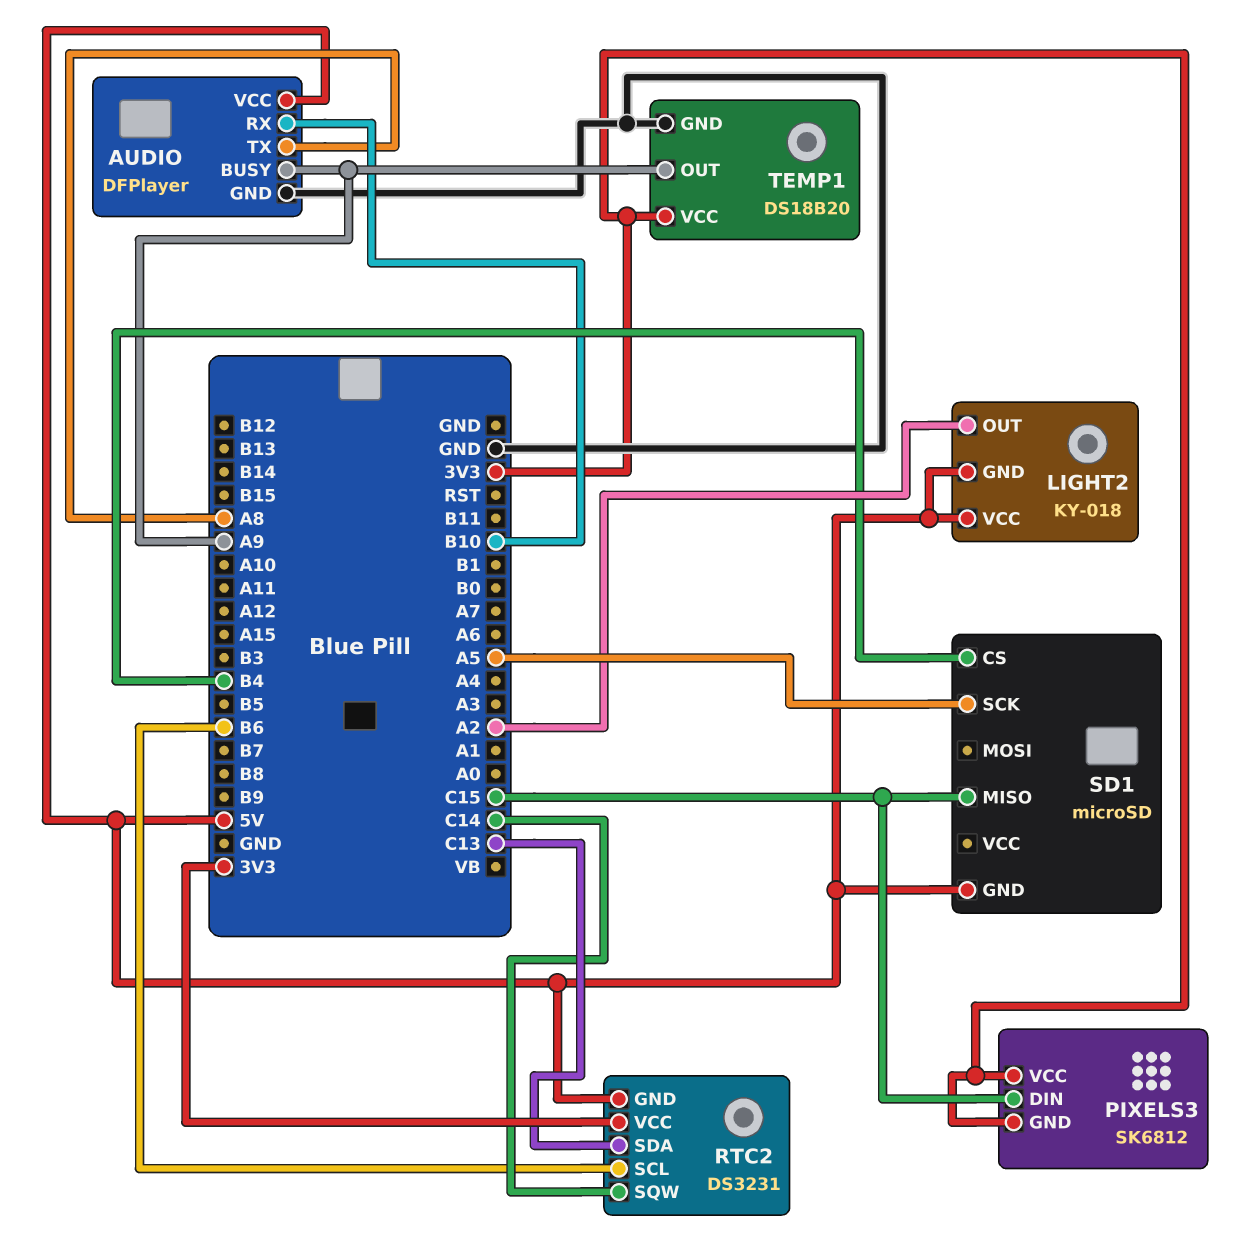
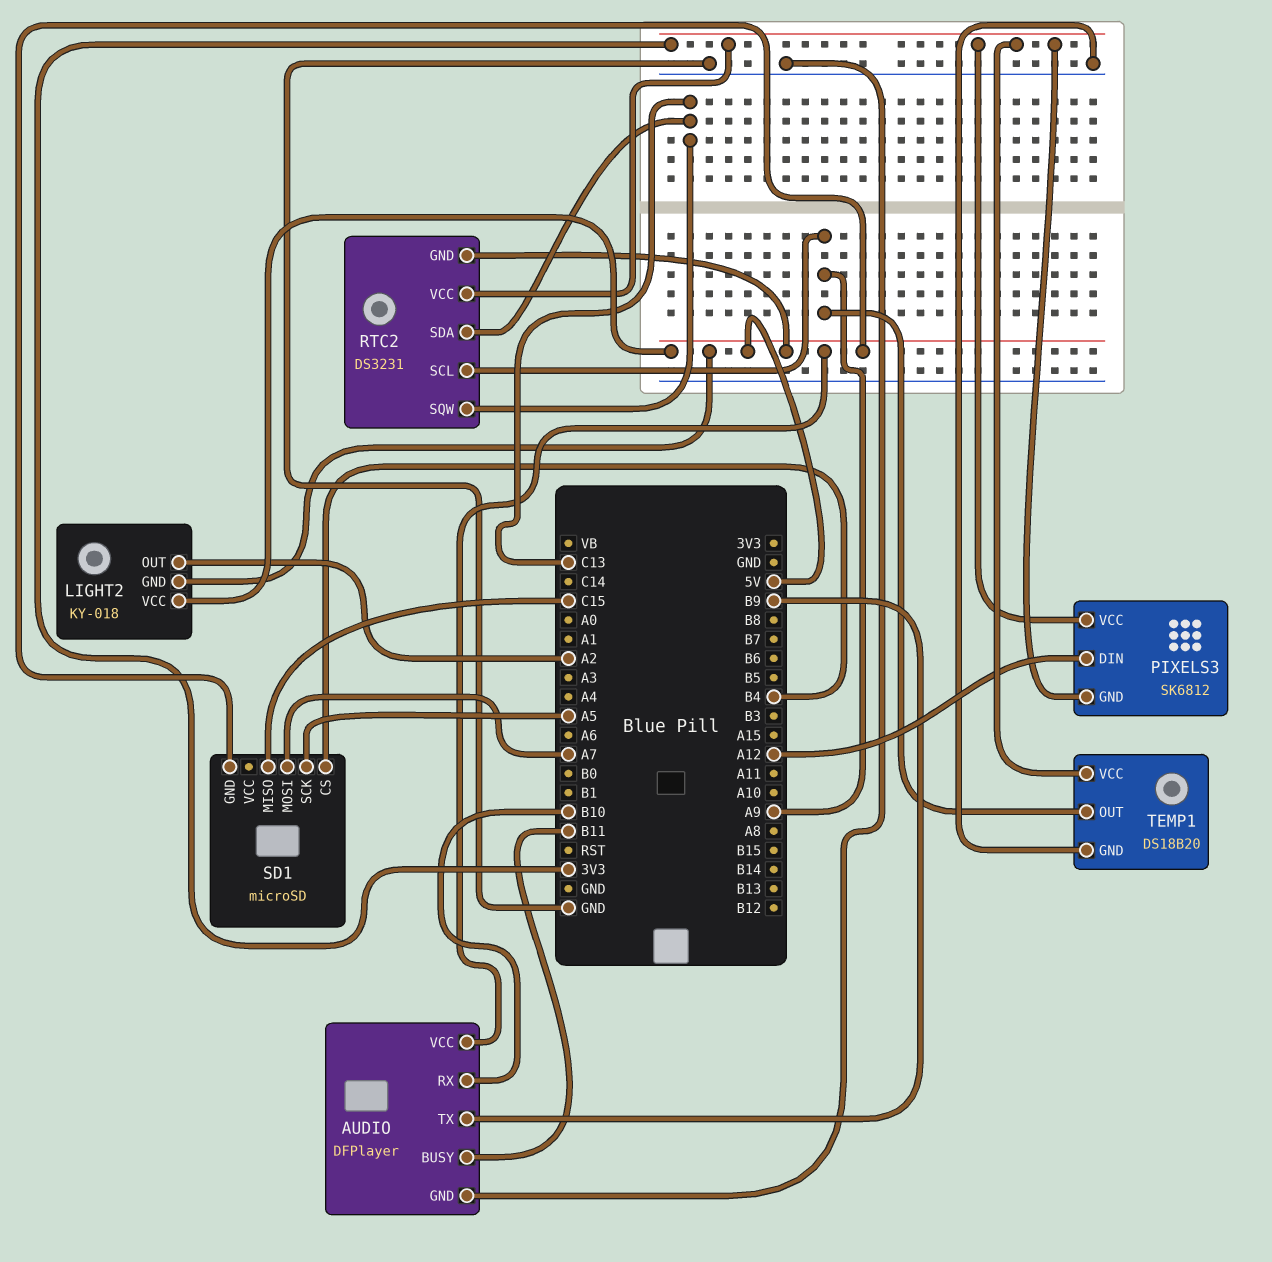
AUDIO pin BUSY: A9 -> B11
AUDIO pin TX: A8 -> B9
PIXELS3 pin DIN: C15 -> A12
RTC2 pin SCL: B6 -> A9
RTC2 pin SQW: C14 -> C13
SD1 pin MOSI: none -> A7

